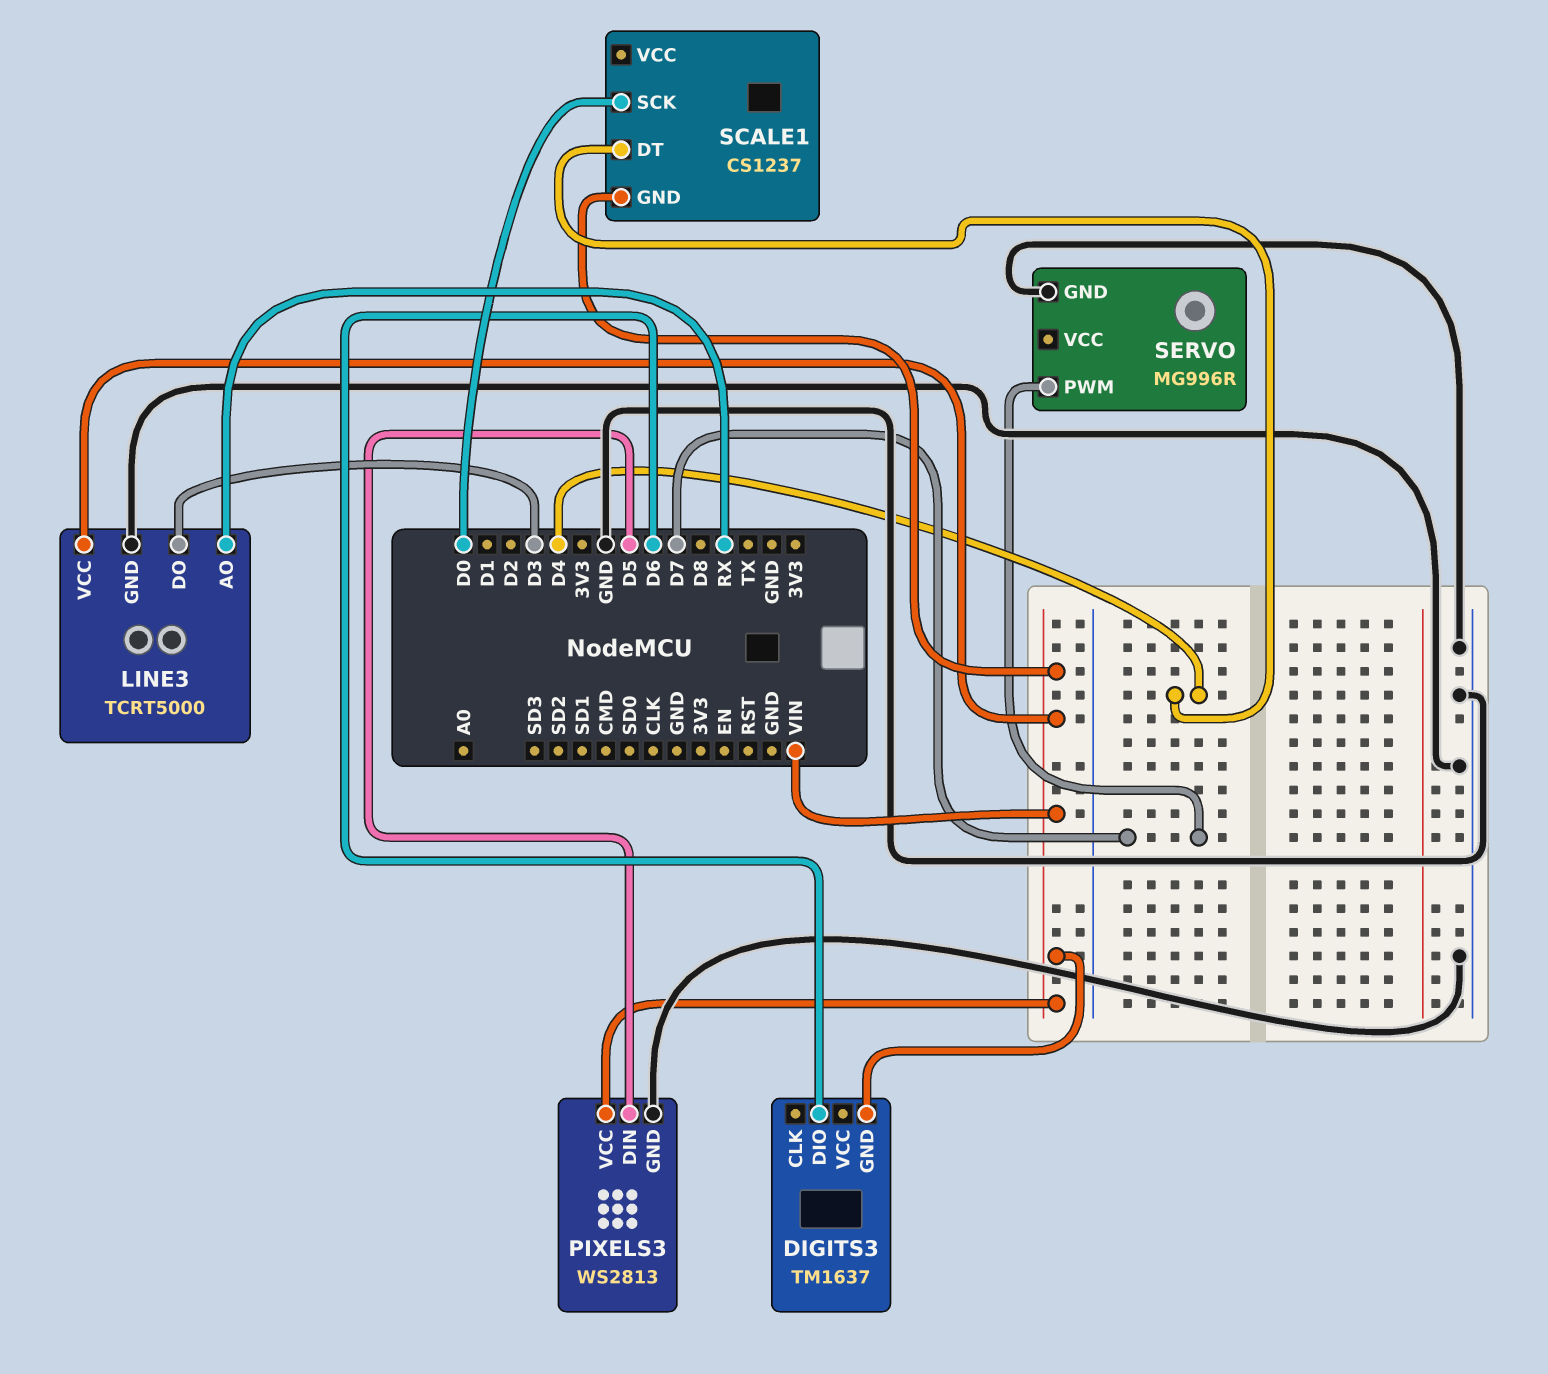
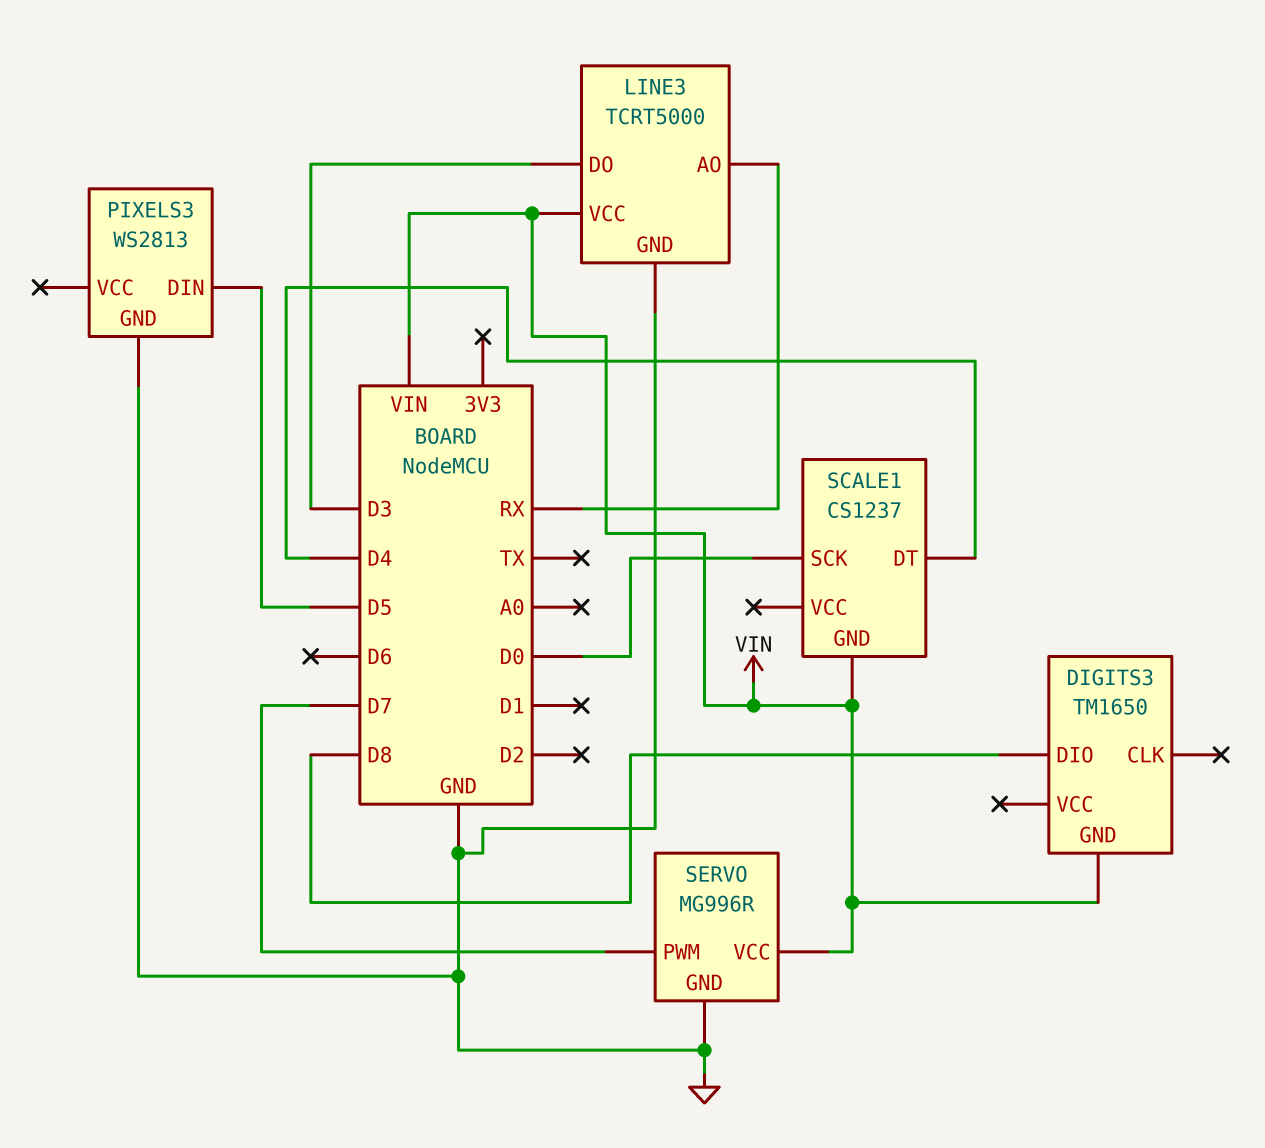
DIGITS3: TM1637 -> TM1650
DIGITS3 pin DIO: D6 -> D8
PIXELS3 pin VCC: VIN -> none
SERVO pin VCC: none -> VIN

